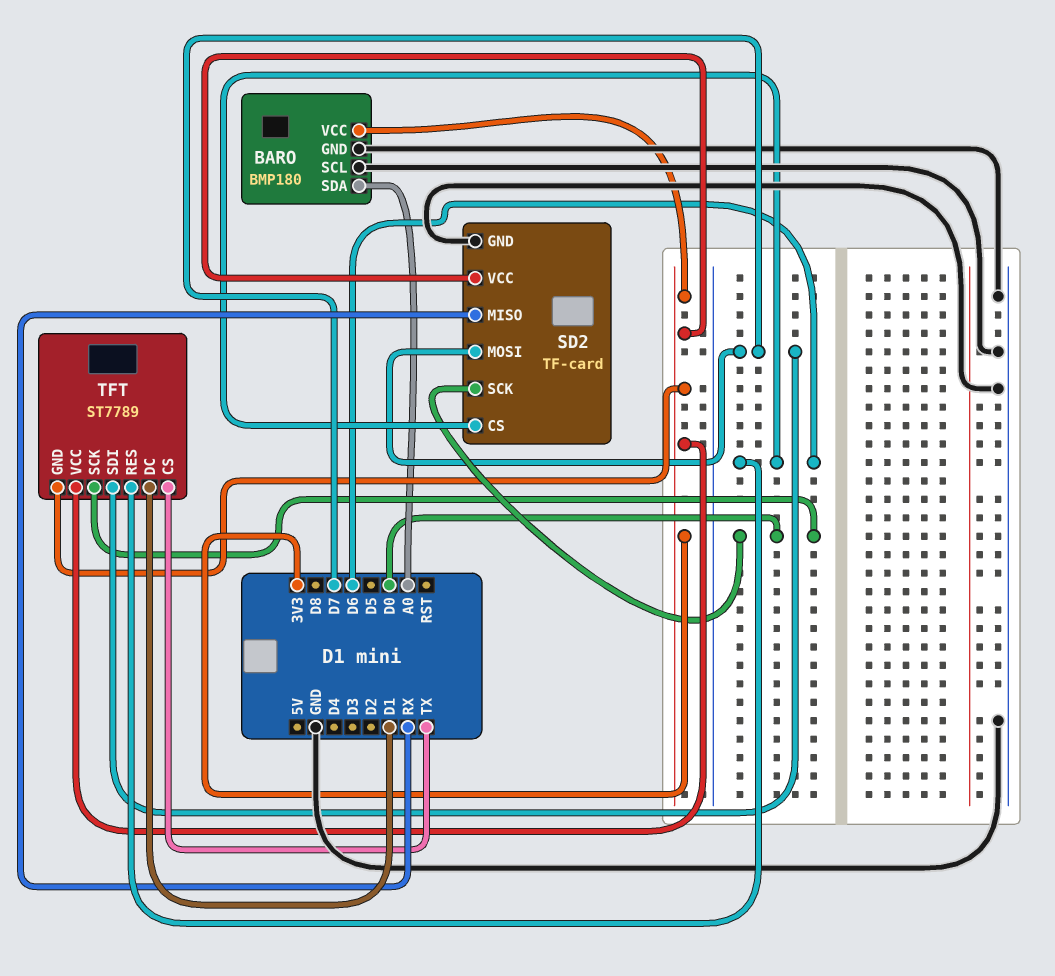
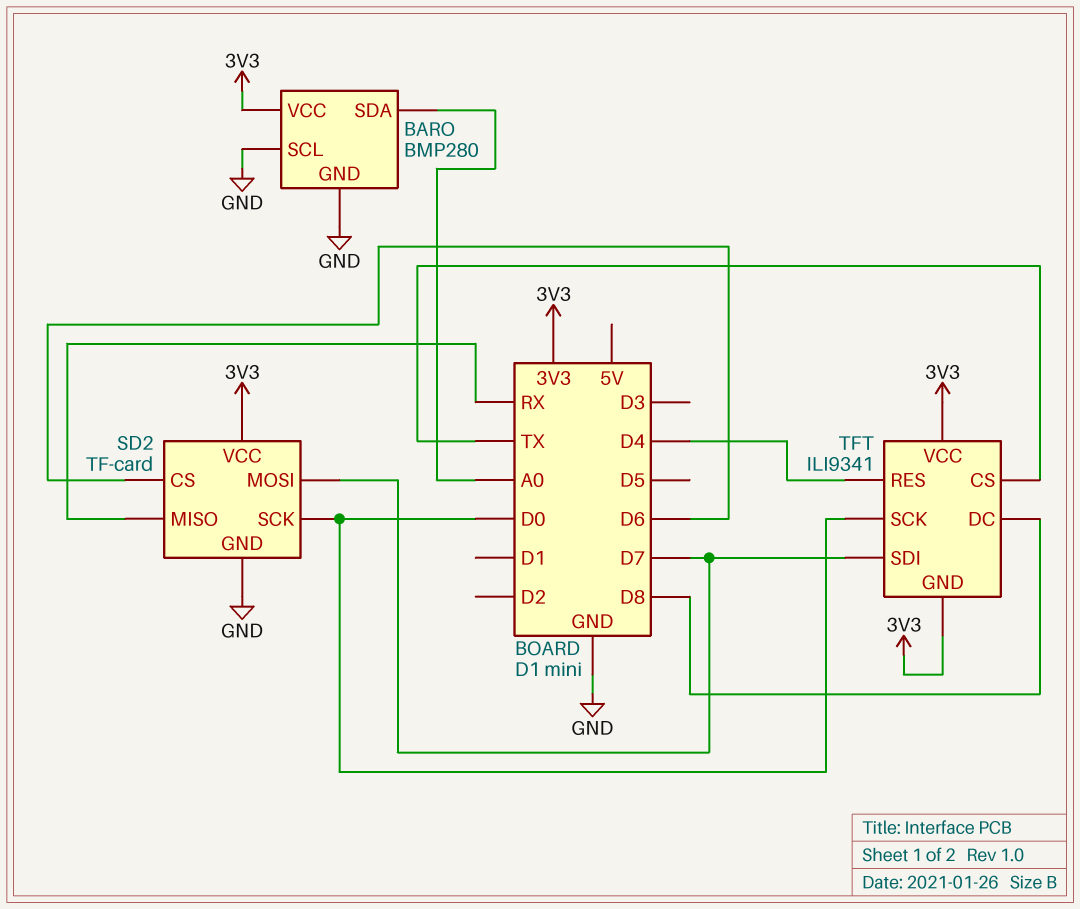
BARO: BMP180 -> BMP280
TFT: ST7789 -> ILI9341
TFT pin DC: D1 -> D8
TFT pin RES: D6 -> D4

